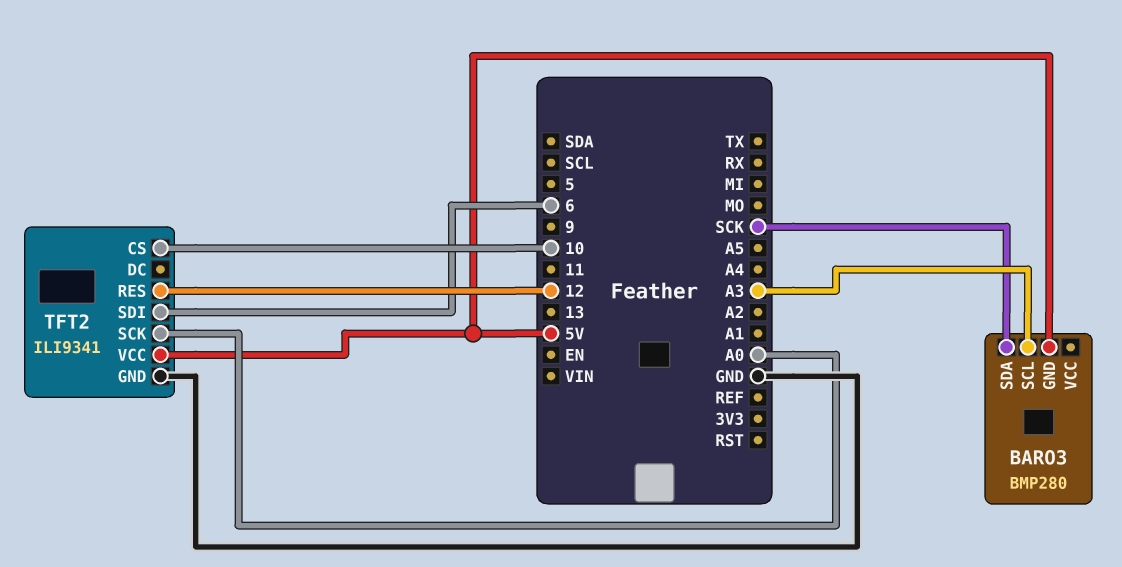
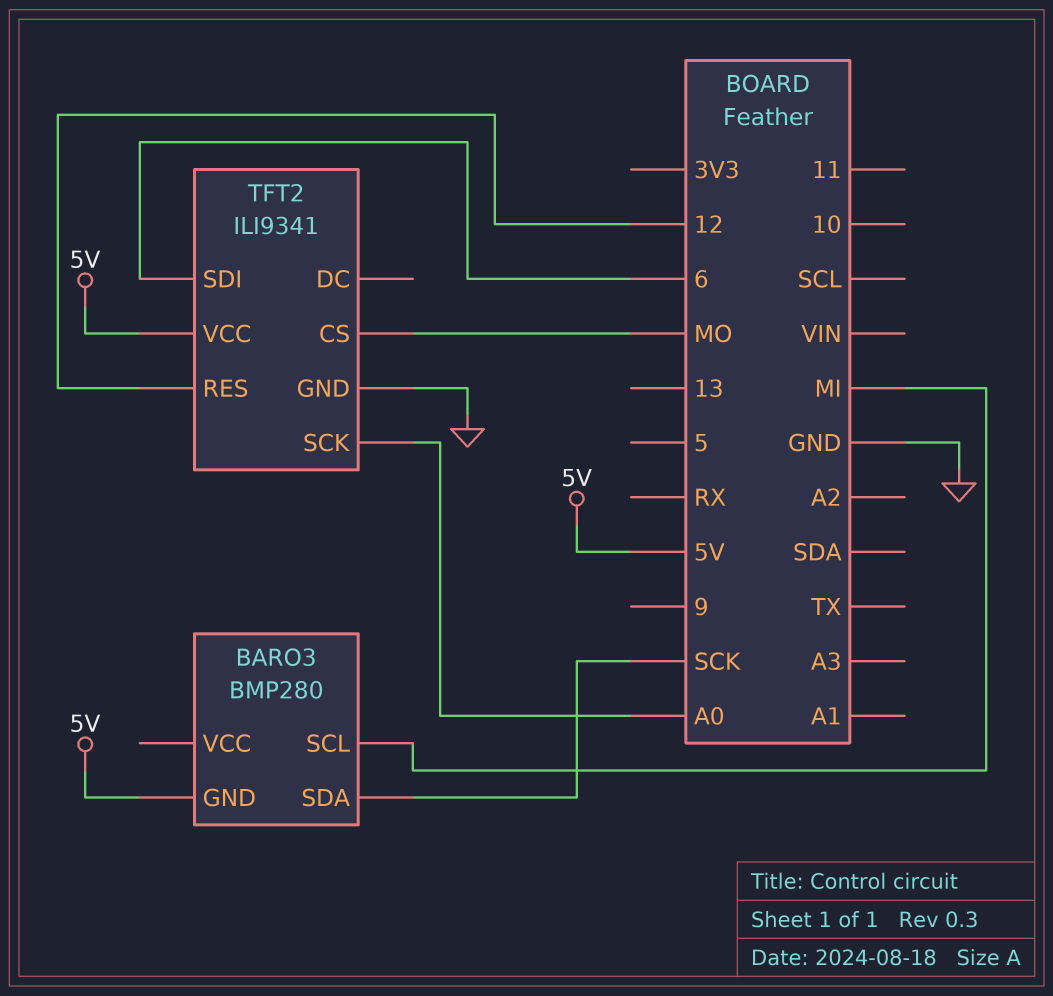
BARO3 pin SCL: A3 -> MI
TFT2 pin CS: 10 -> MO

